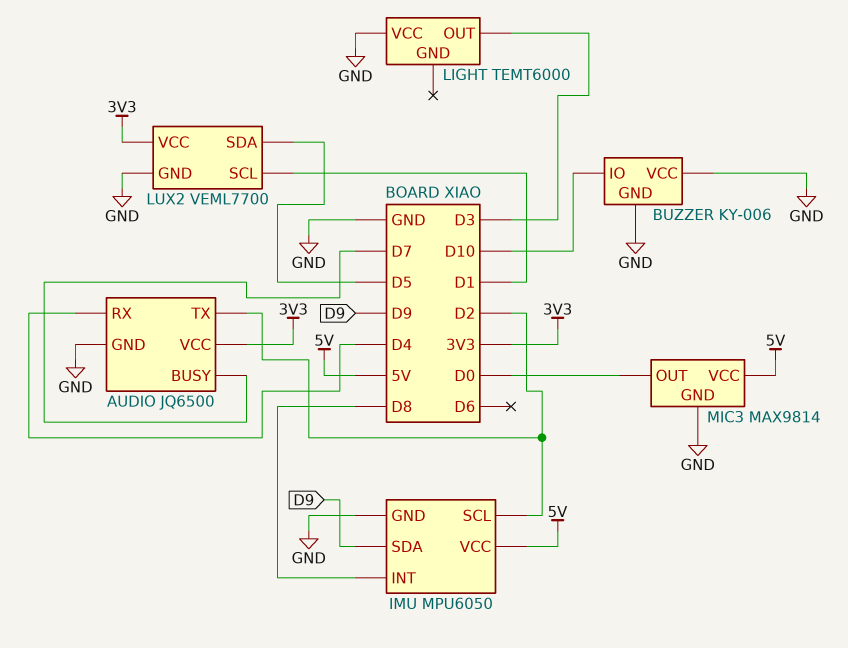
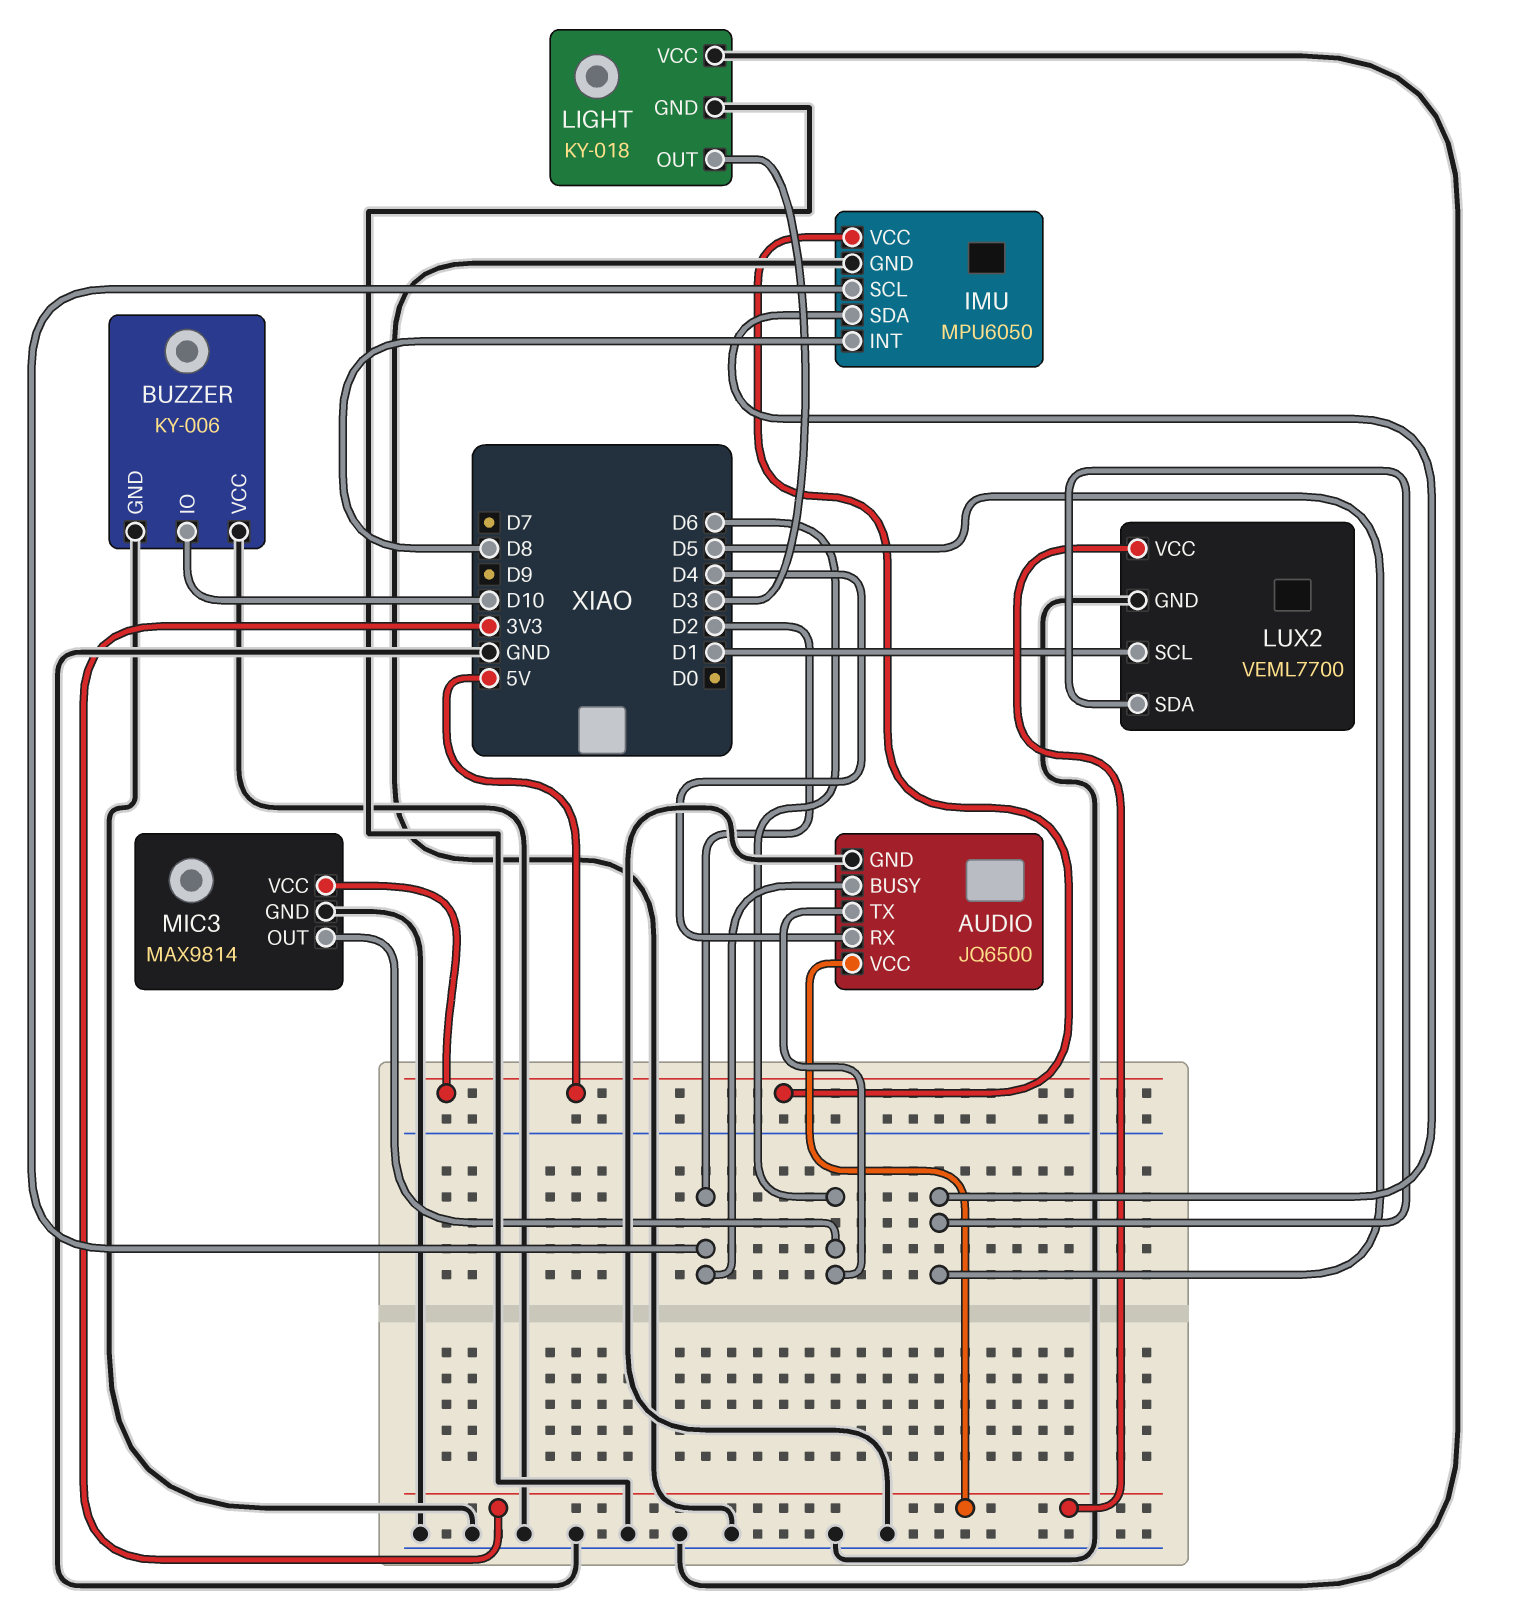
AUDIO pin BUSY: D7 -> D2
AUDIO pin TX: D2 -> D6
IMU pin SDA: D9 -> D5
LIGHT: TEMT6000 -> KY-018
LIGHT pin GND: none -> GND
MIC3 pin OUT: D0 -> D6

